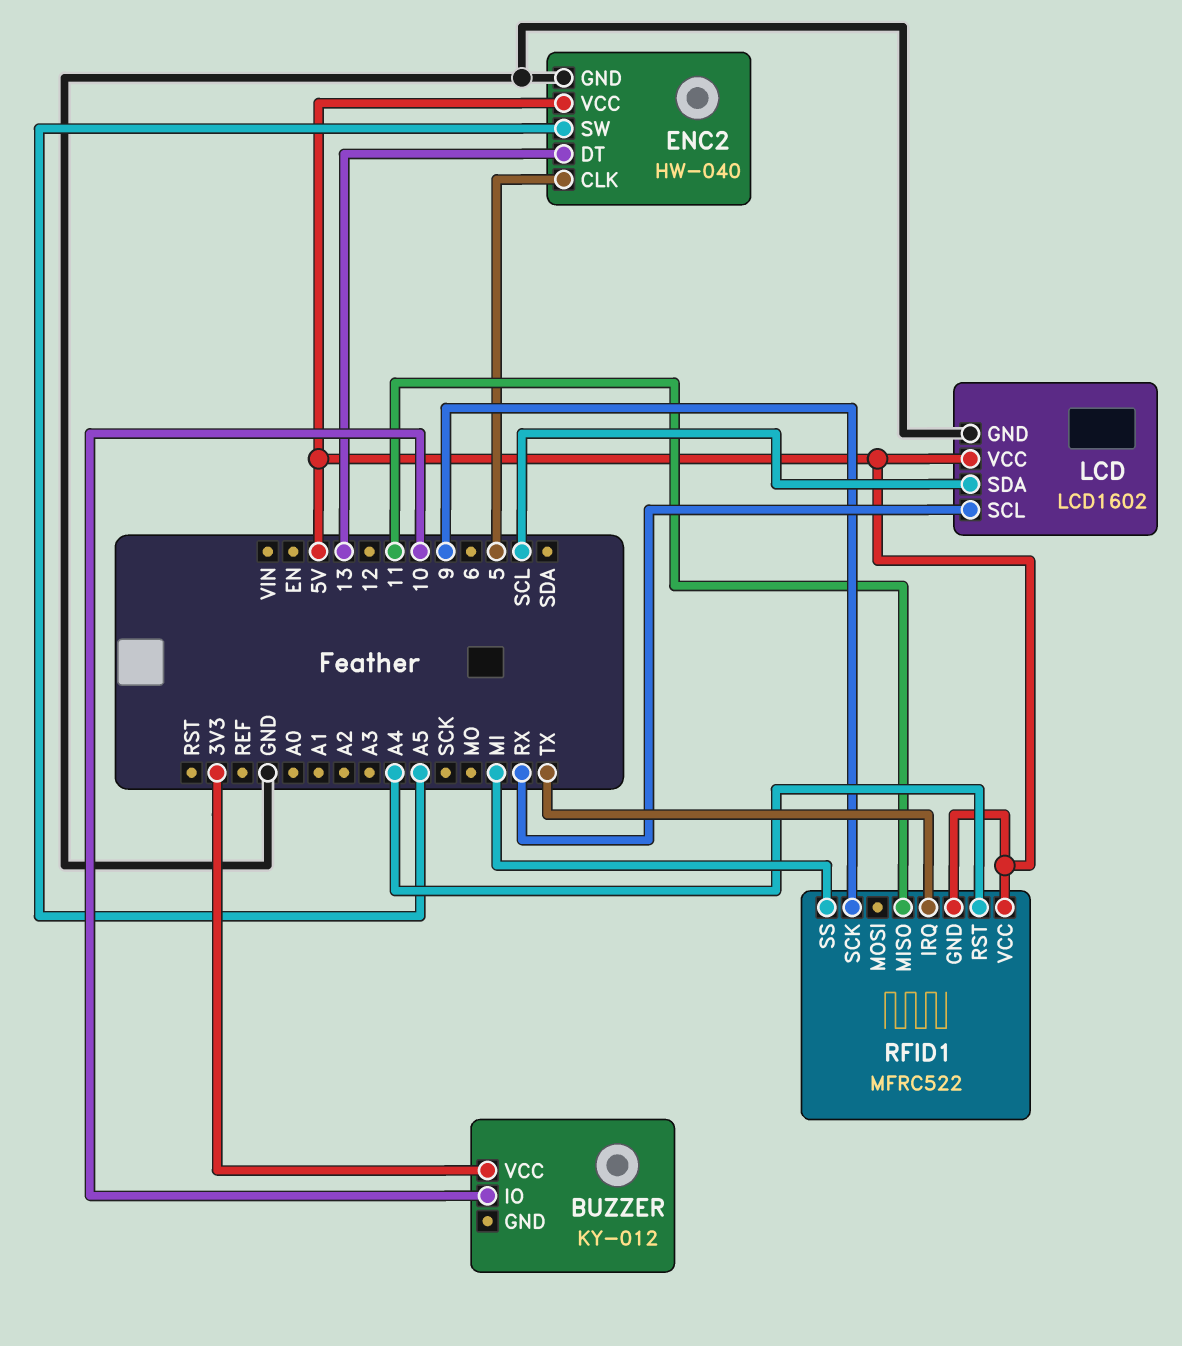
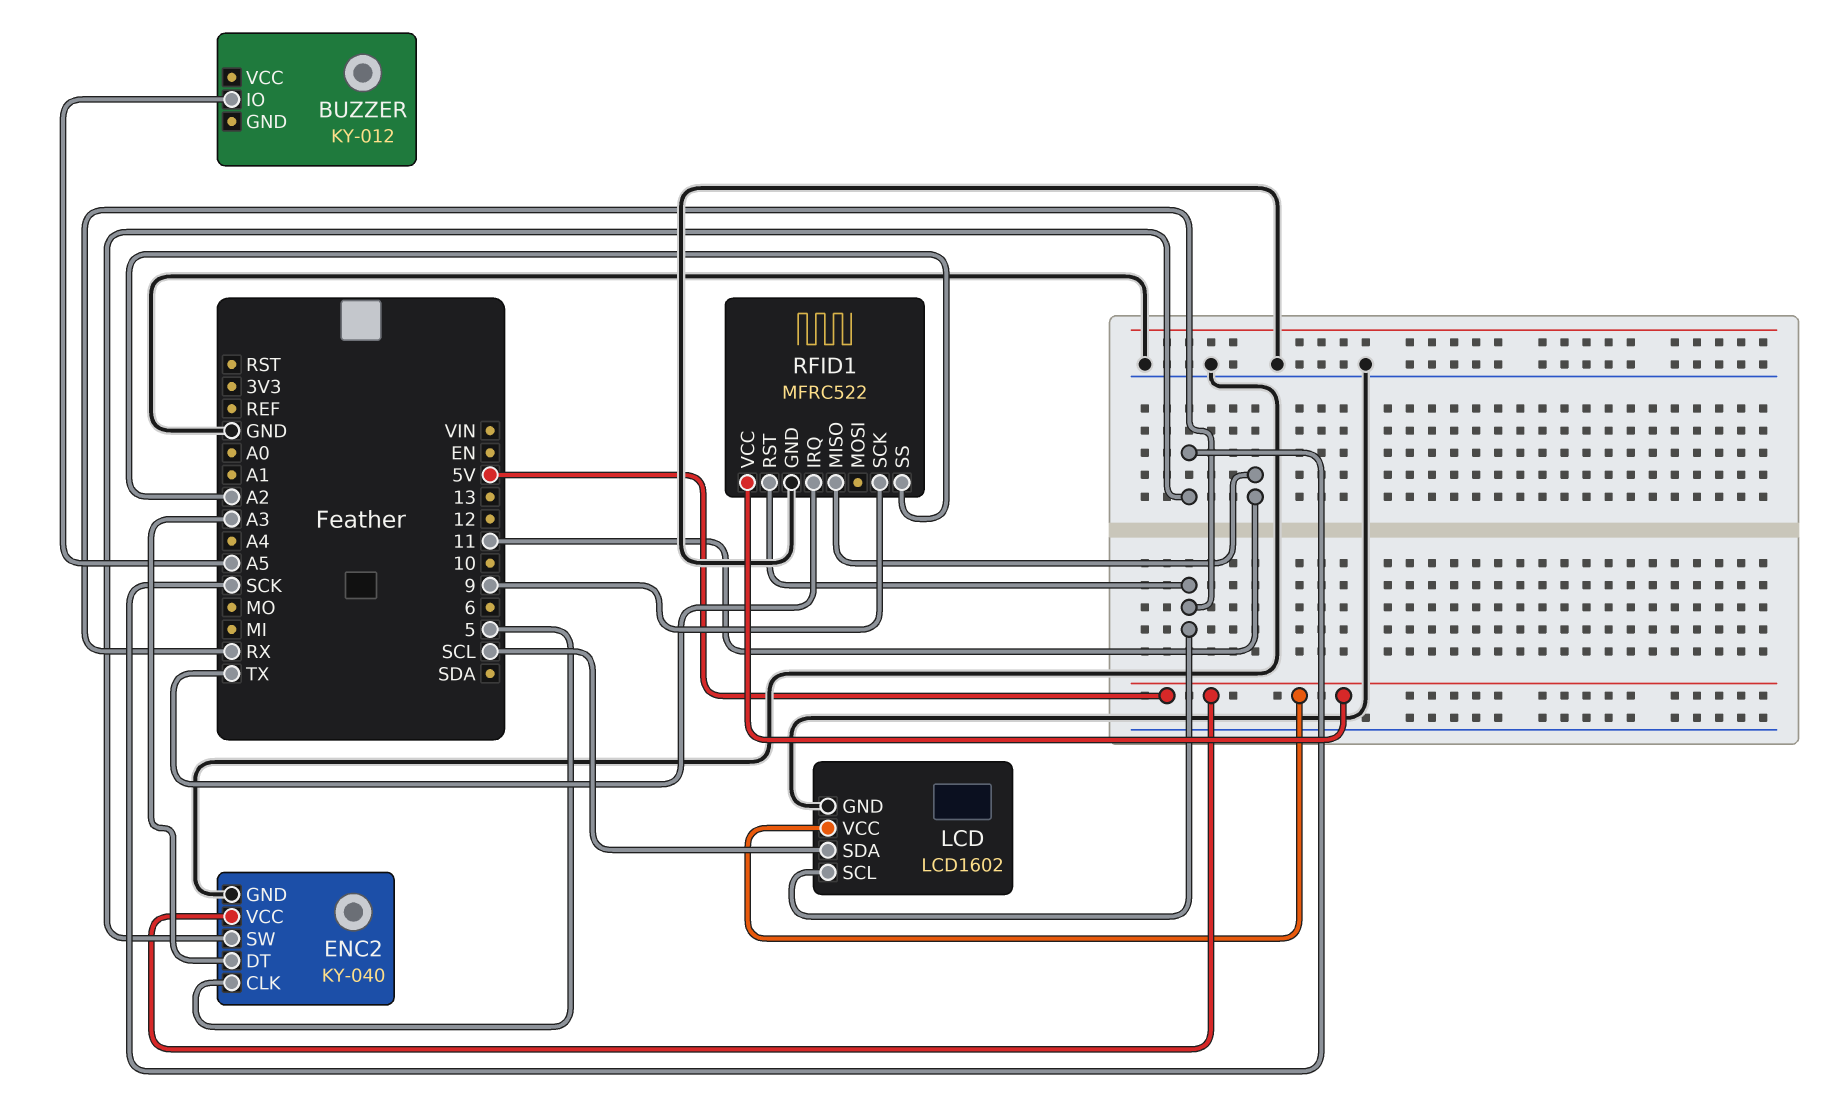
BUZZER pin IO: 10 -> A5
BUZZER pin VCC: 3V3 -> none
ENC2: HW-040 -> KY-040
ENC2 pin DT: 13 -> A3
ENC2 pin SW: A5 -> SCK
RFID1 pin GND: 5V -> GND
RFID1 pin RST: A4 -> RX
RFID1 pin SS: MI -> A2

